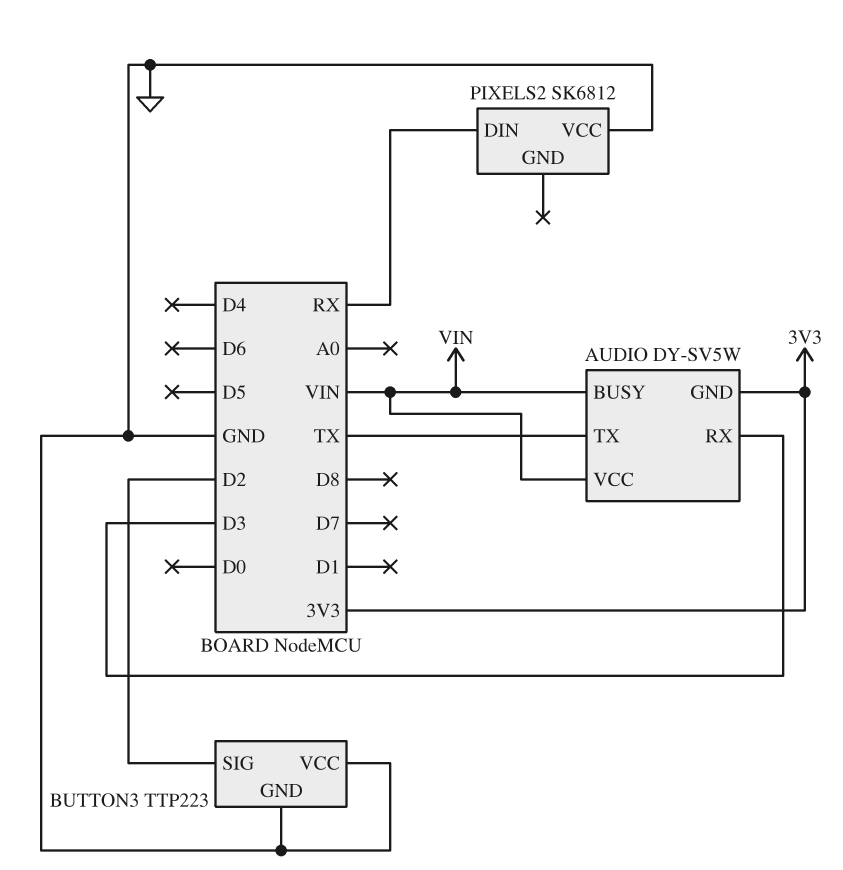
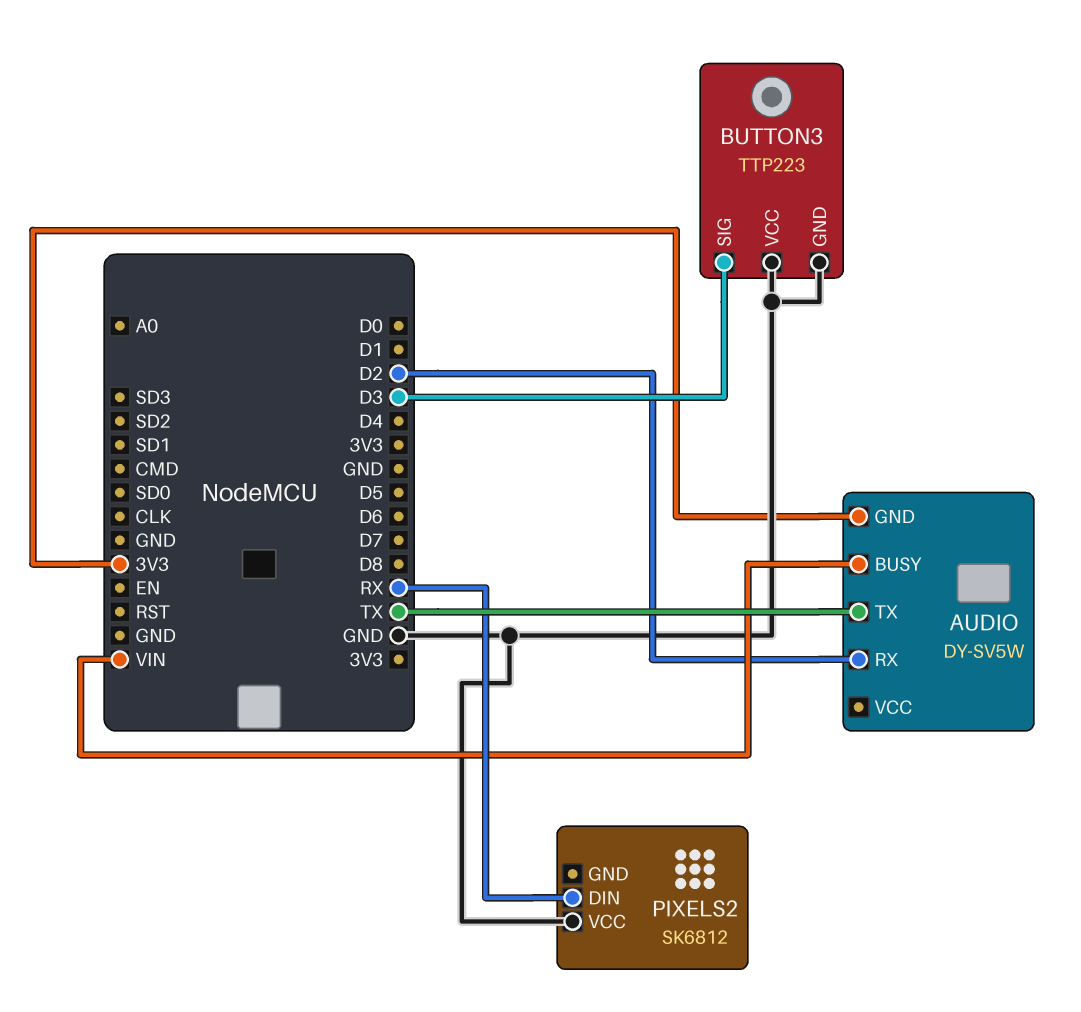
AUDIO pin RX: D3 -> D2
AUDIO pin VCC: VIN -> none
BUTTON3 pin SIG: D2 -> D3

